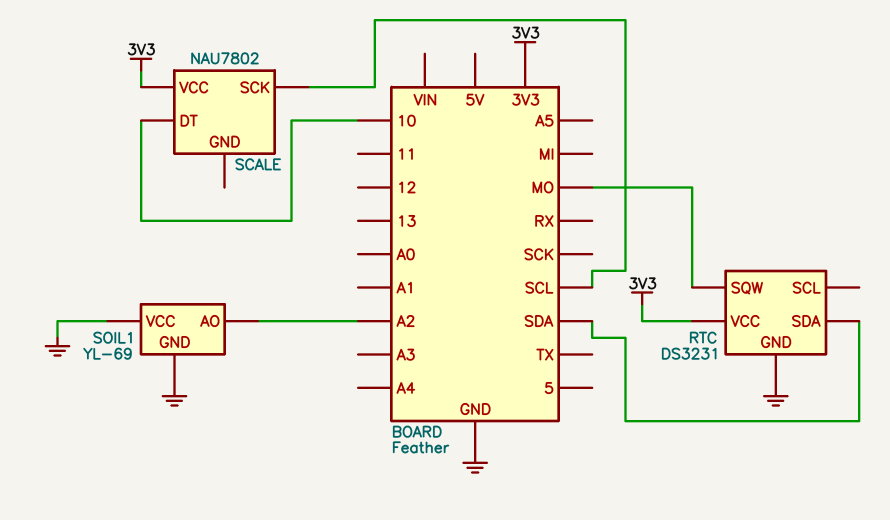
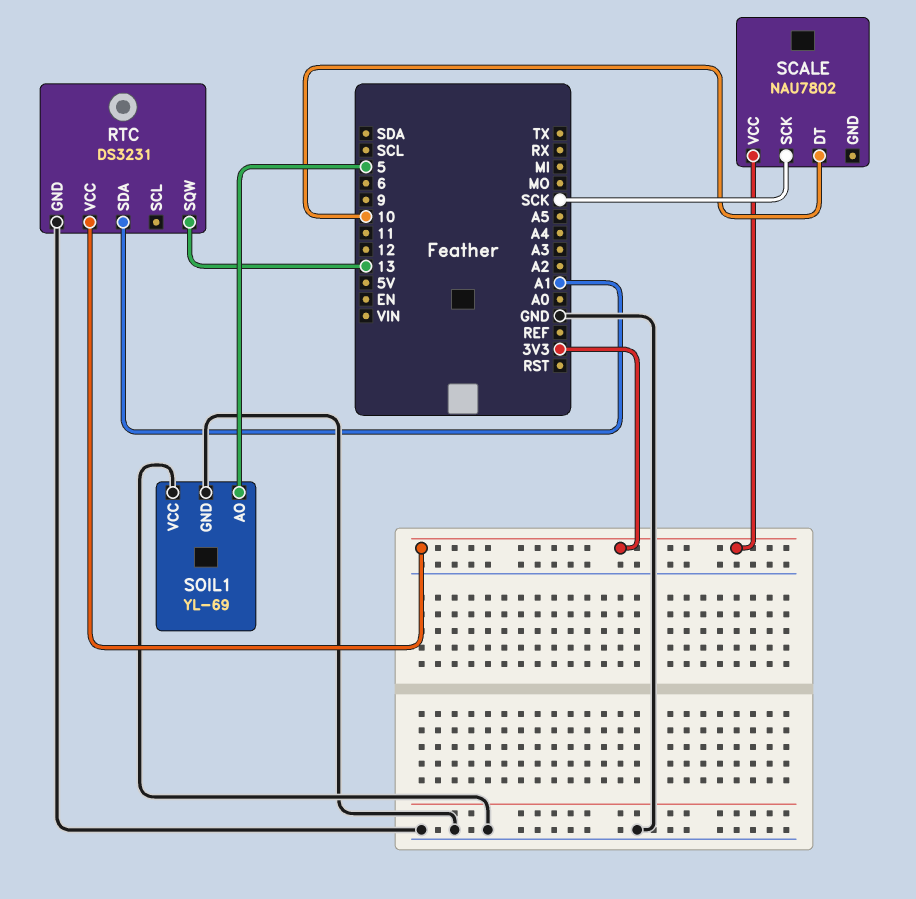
RTC pin SDA: SDA -> A1
RTC pin SQW: MO -> 13
SCALE pin SCK: SCL -> SCK
SOIL1 pin AO: A2 -> 5

